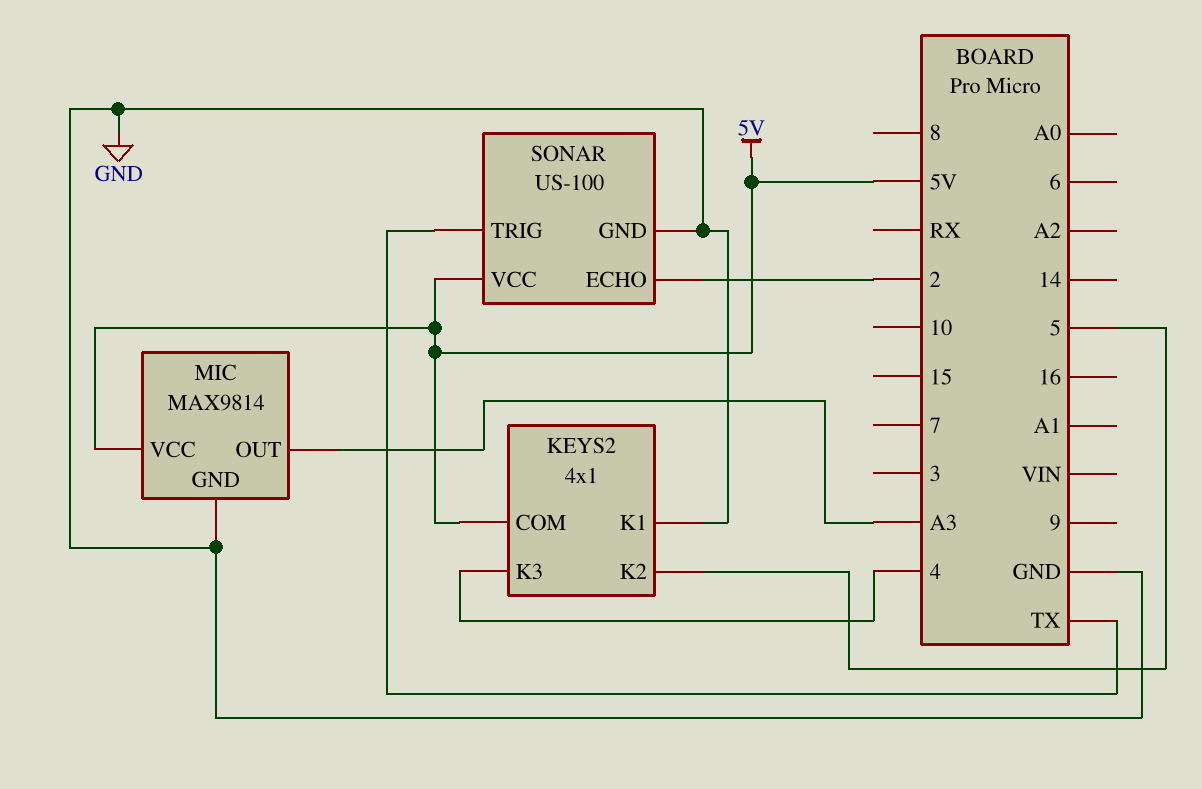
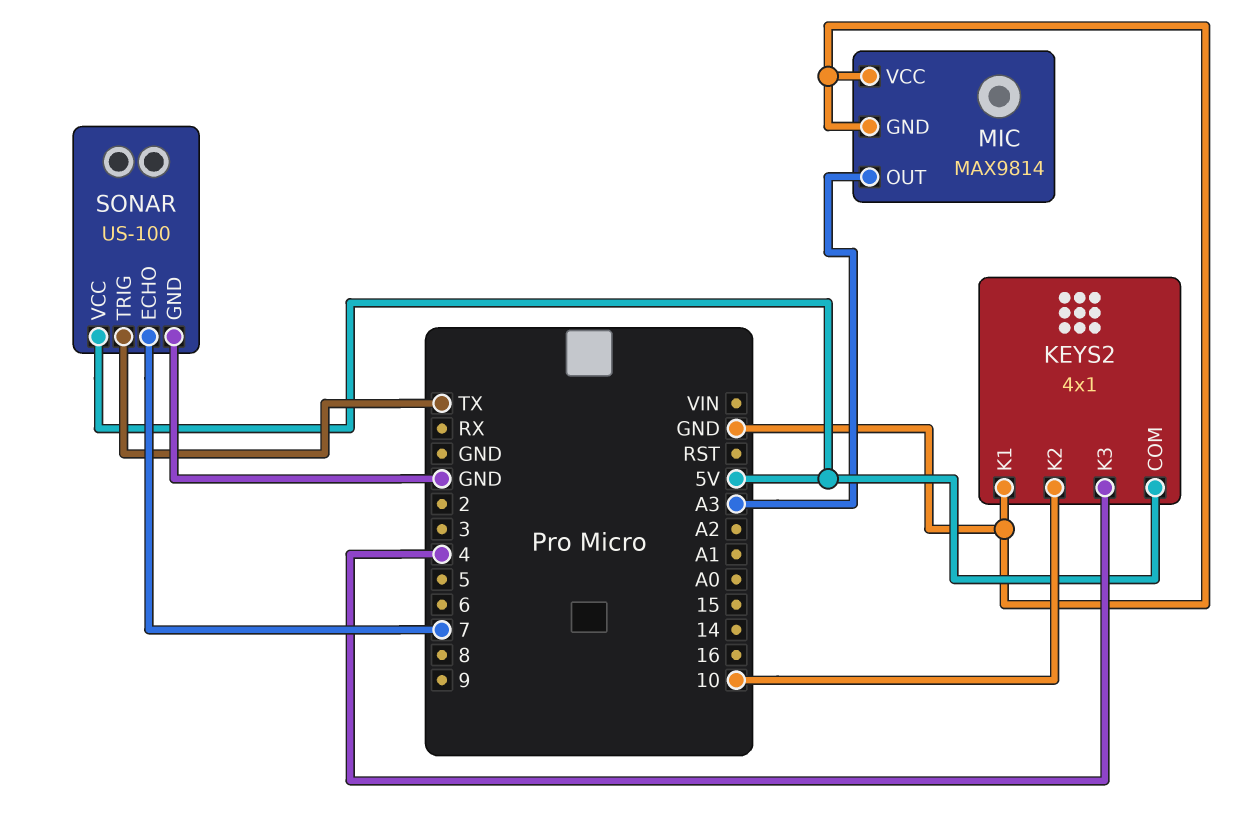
KEYS2 pin K2: 5 -> 10
MIC pin VCC: 5V -> GND
SONAR pin ECHO: 2 -> 7

